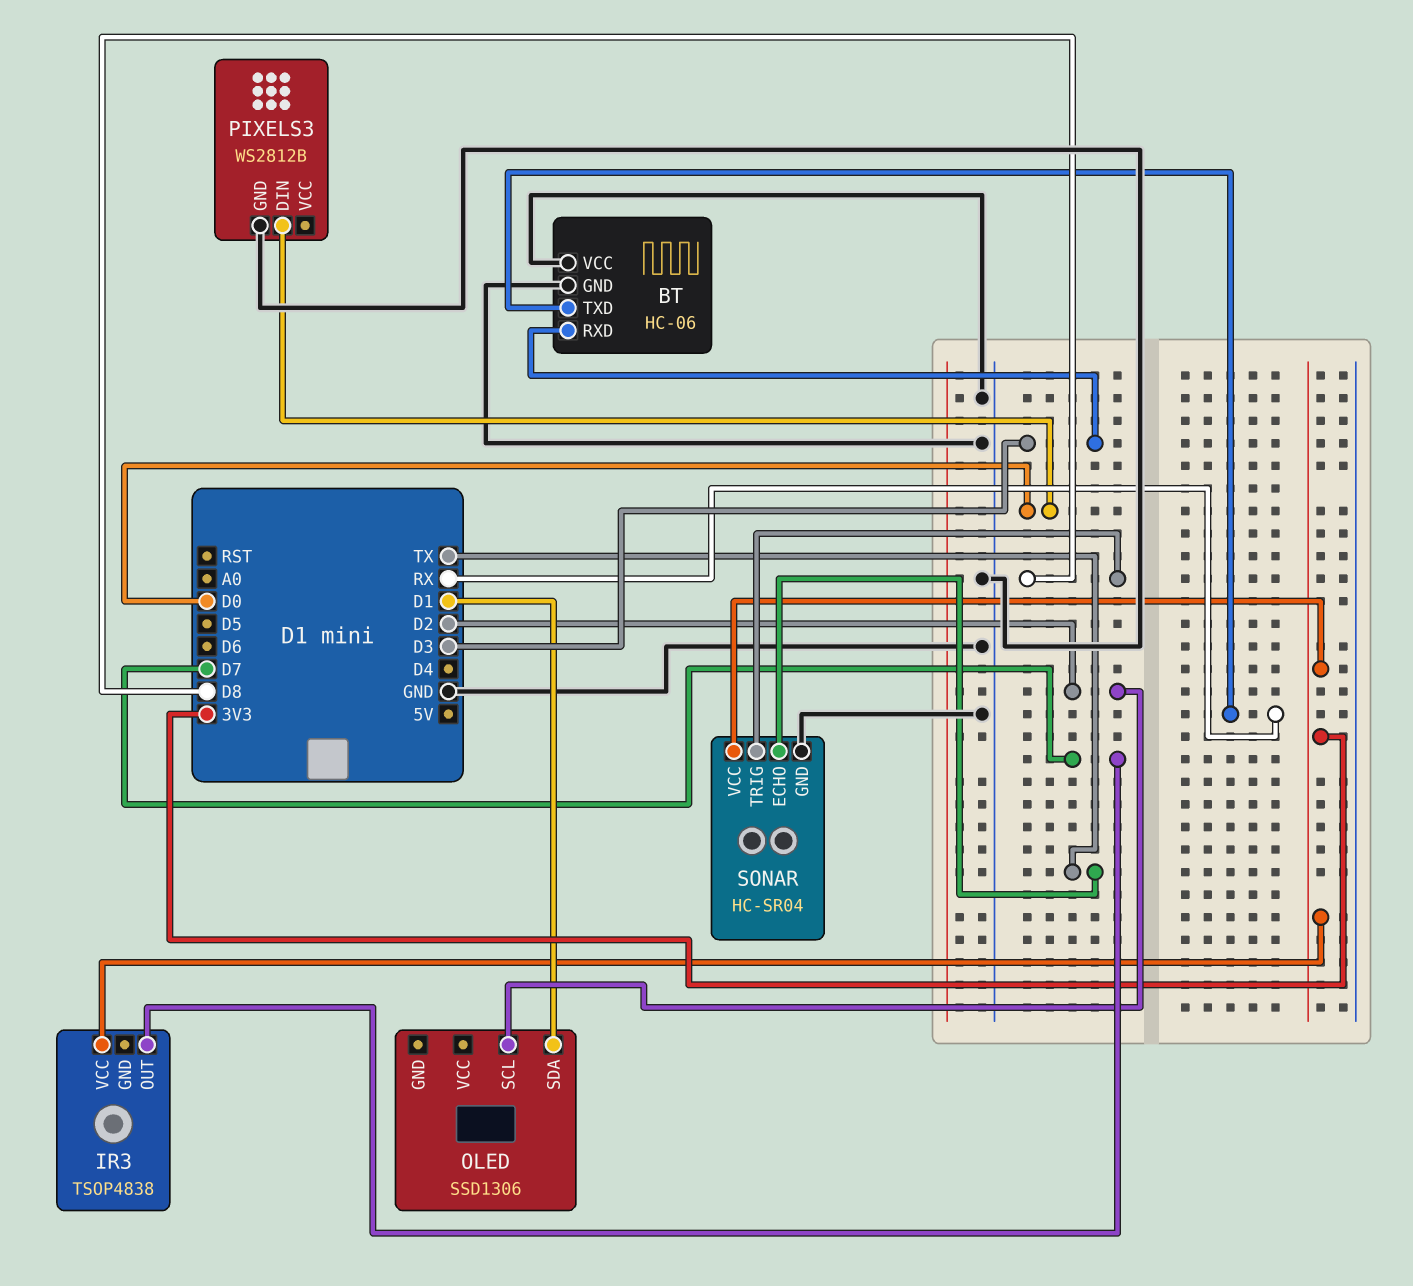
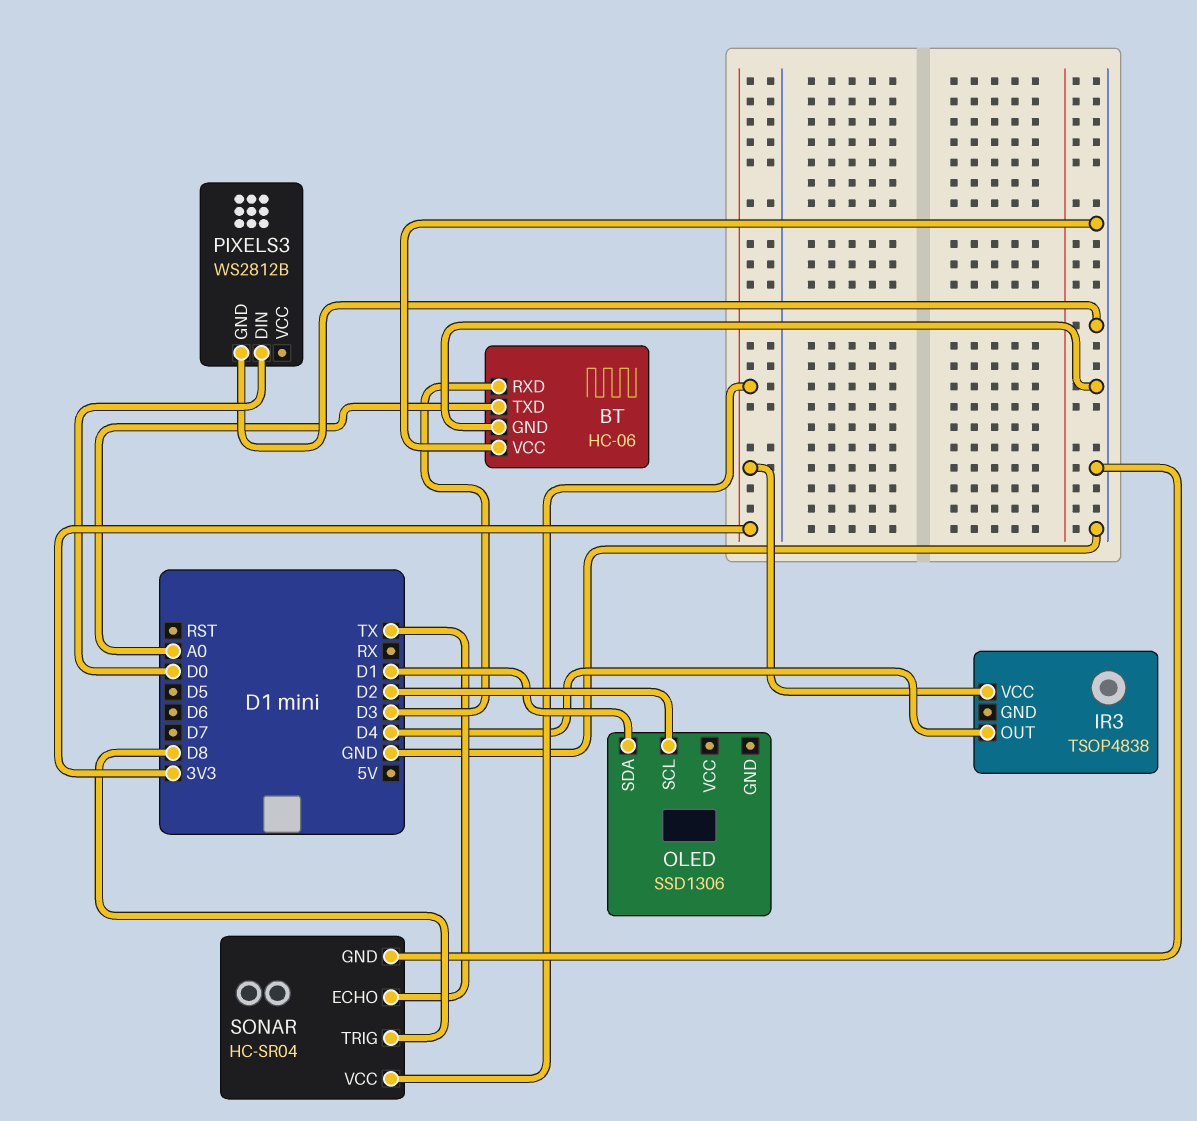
BT pin TXD: RX -> A0
IR3 pin OUT: D7 -> D4

